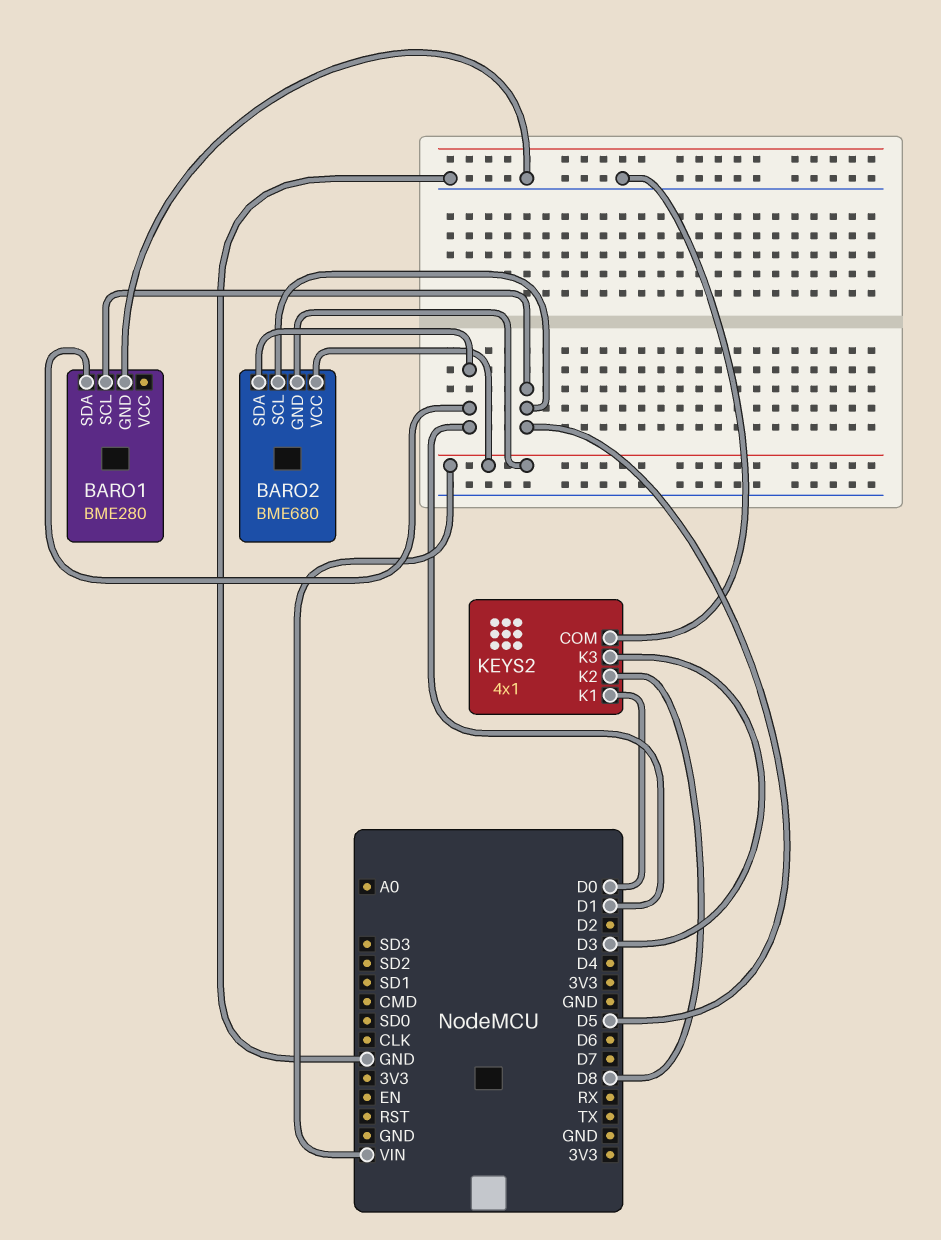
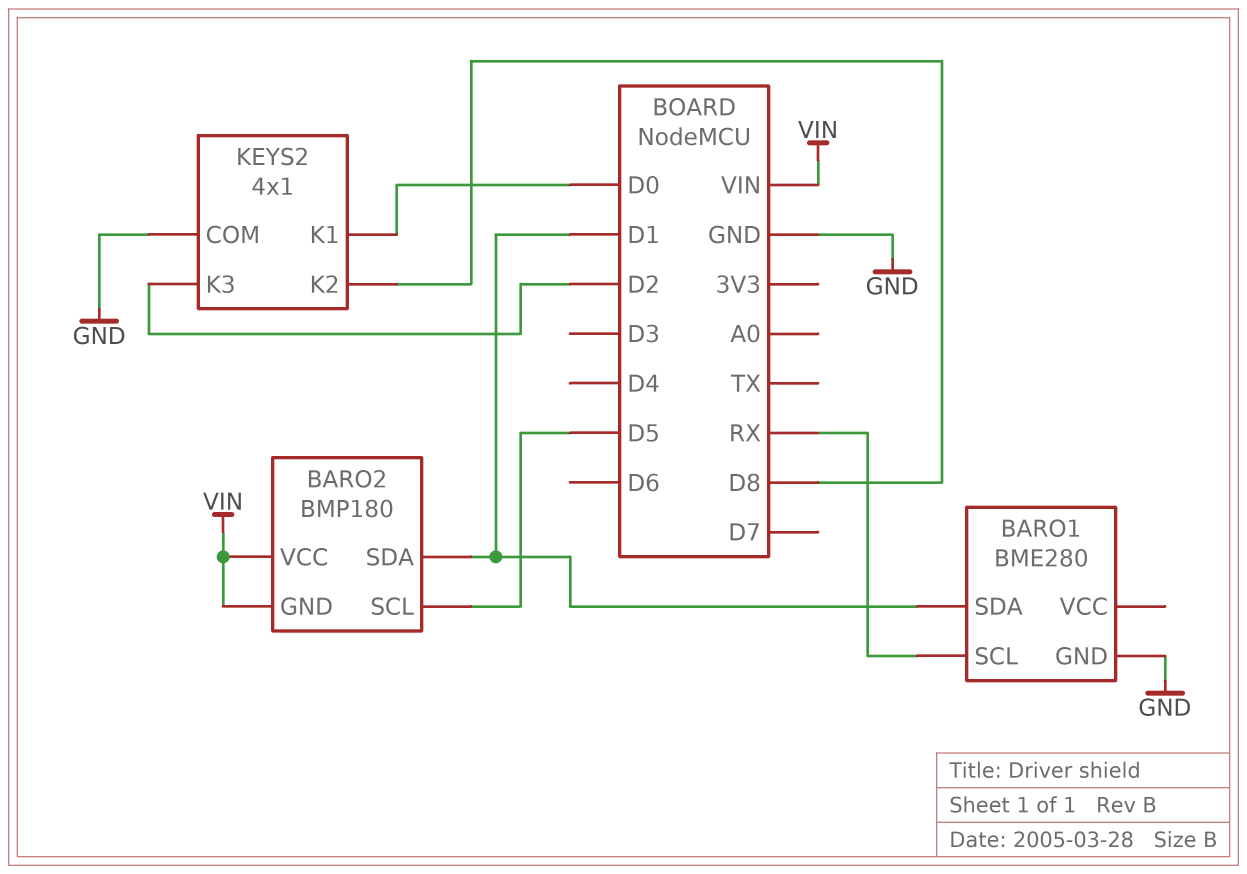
BARO1 pin SCL: D5 -> RX
BARO2: BME680 -> BMP180
KEYS2 pin K3: D3 -> D2

